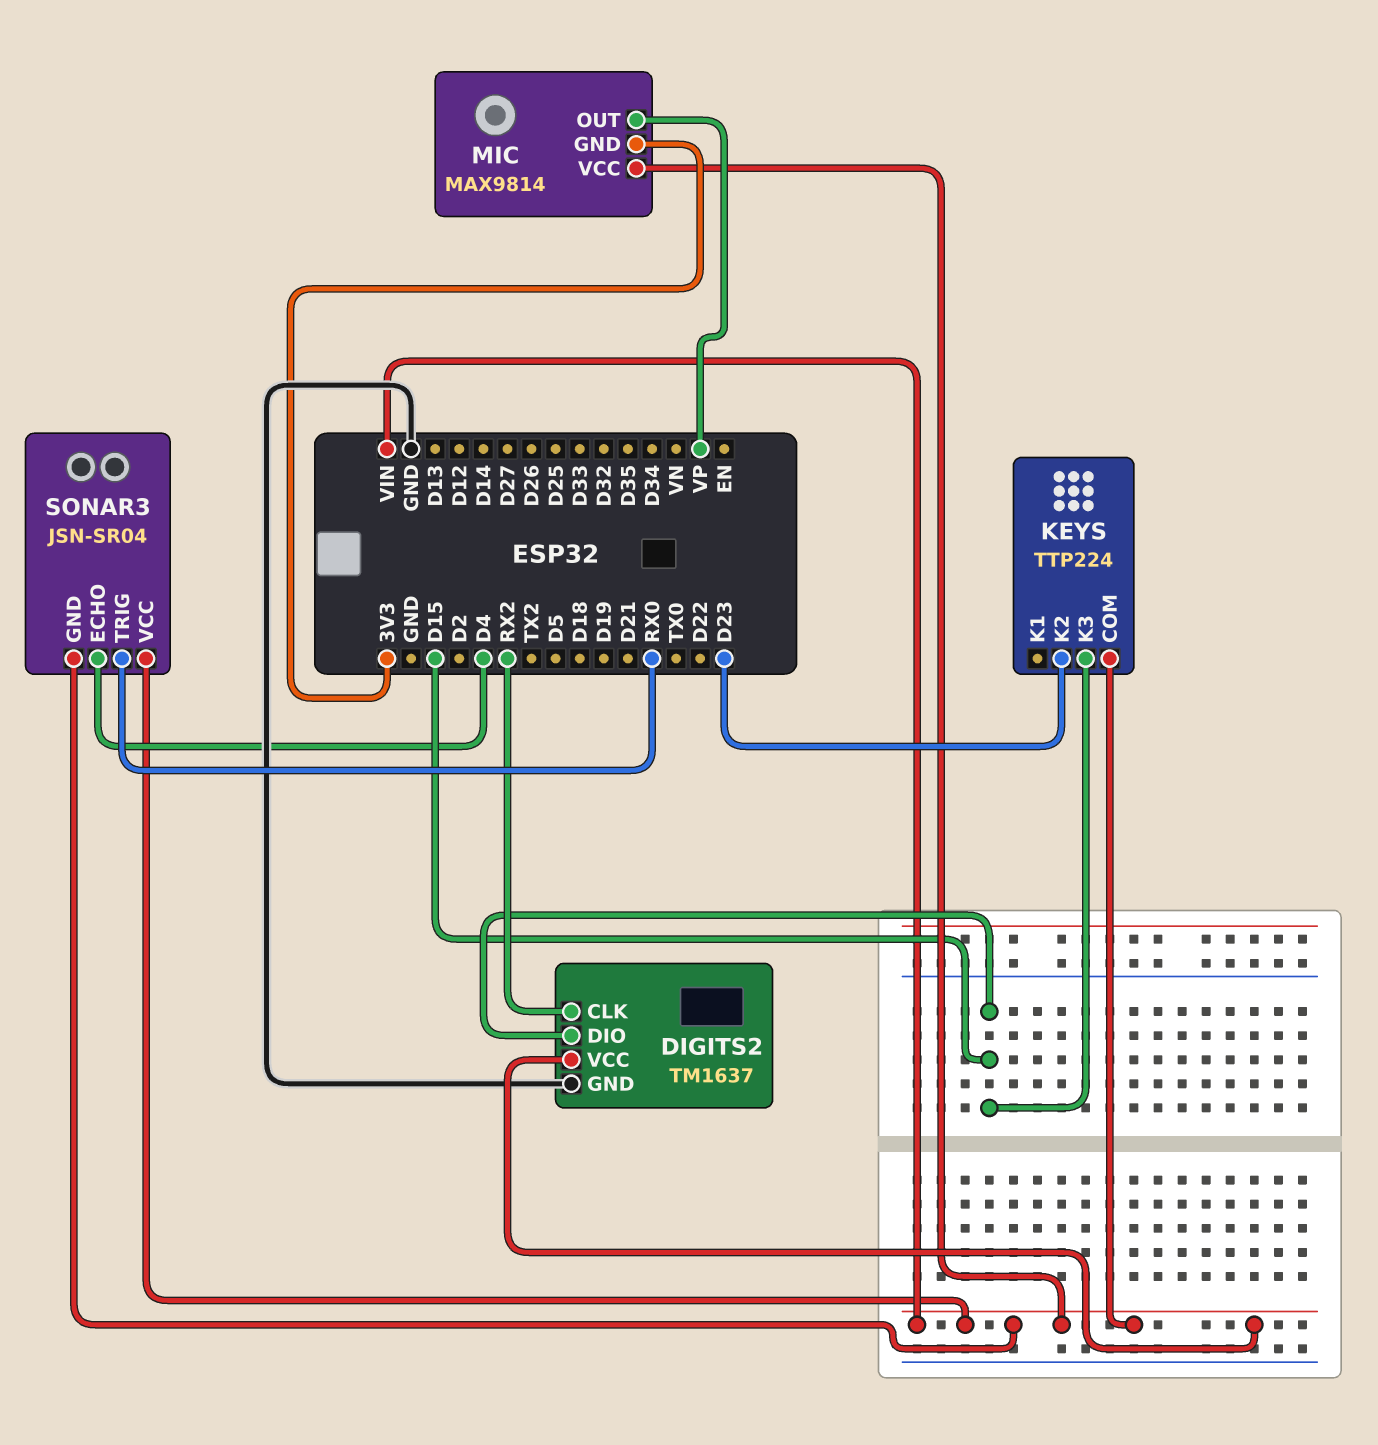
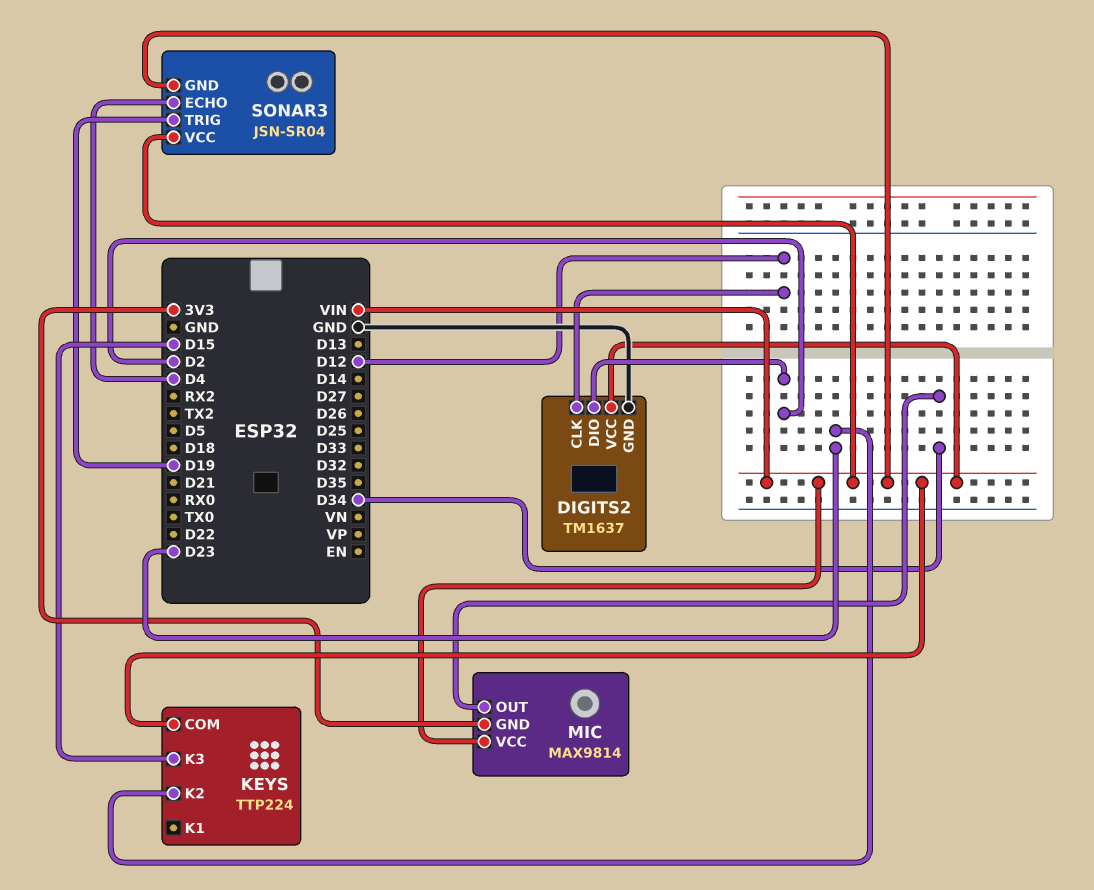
DIGITS2 pin CLK: RX2 -> D12
DIGITS2 pin DIO: D15 -> D2
MIC pin OUT: VP -> D34
SONAR3 pin TRIG: RX0 -> D19

